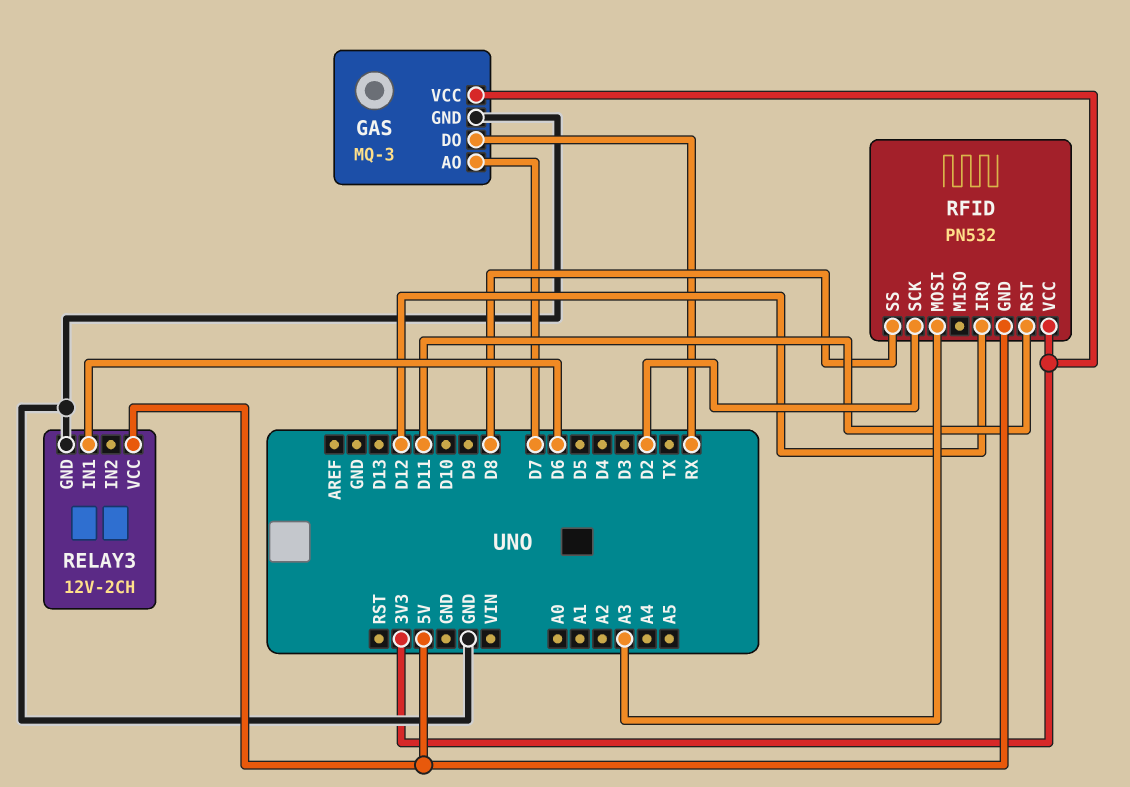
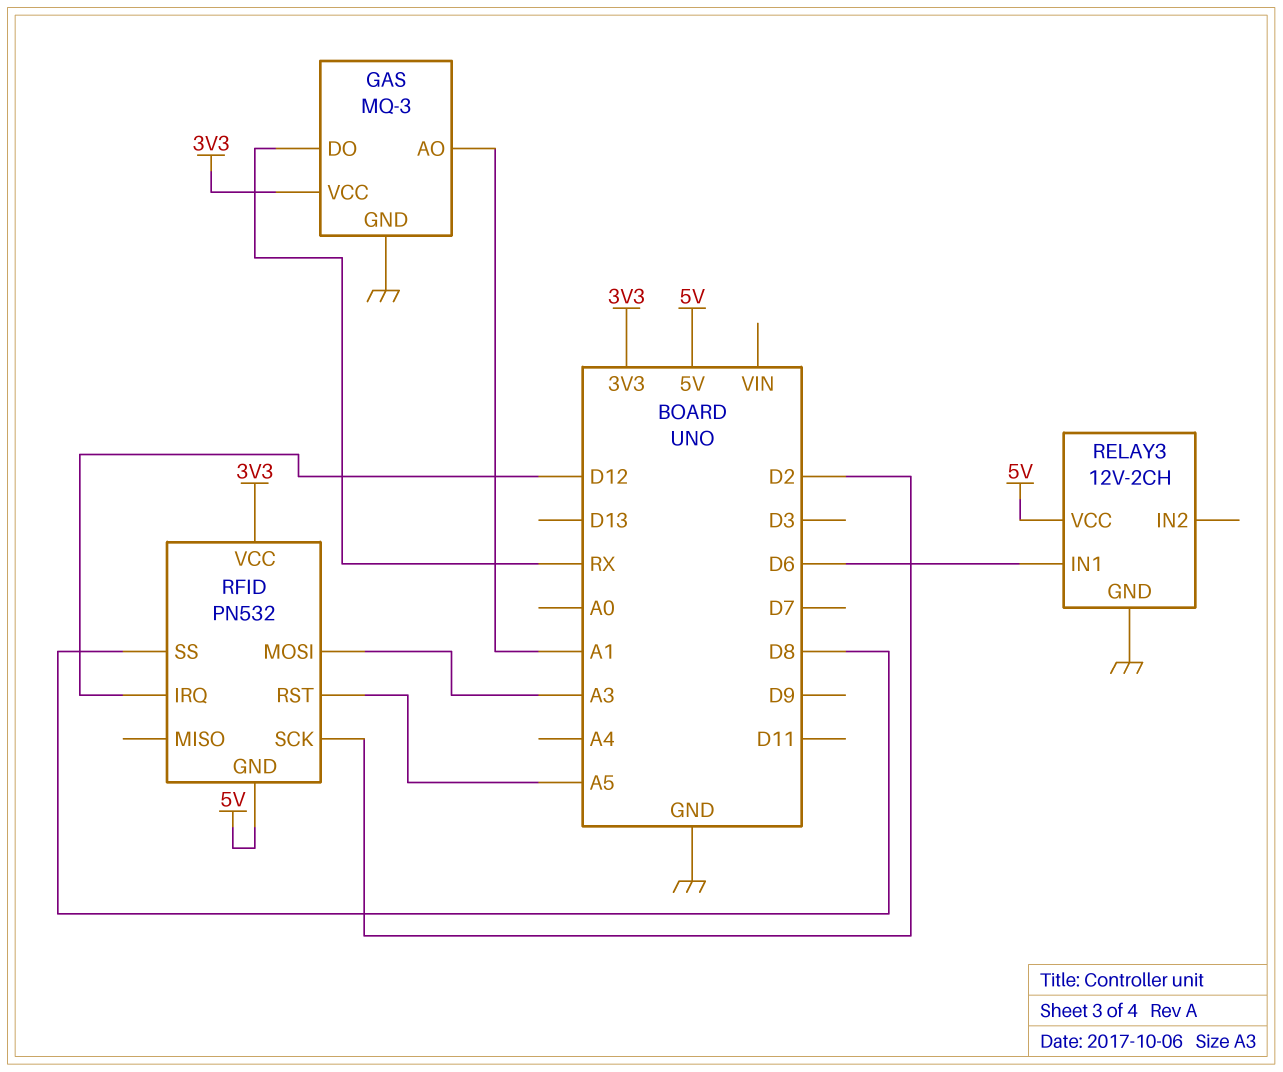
GAS pin AO: D7 -> A1
RFID pin RST: D11 -> A5

